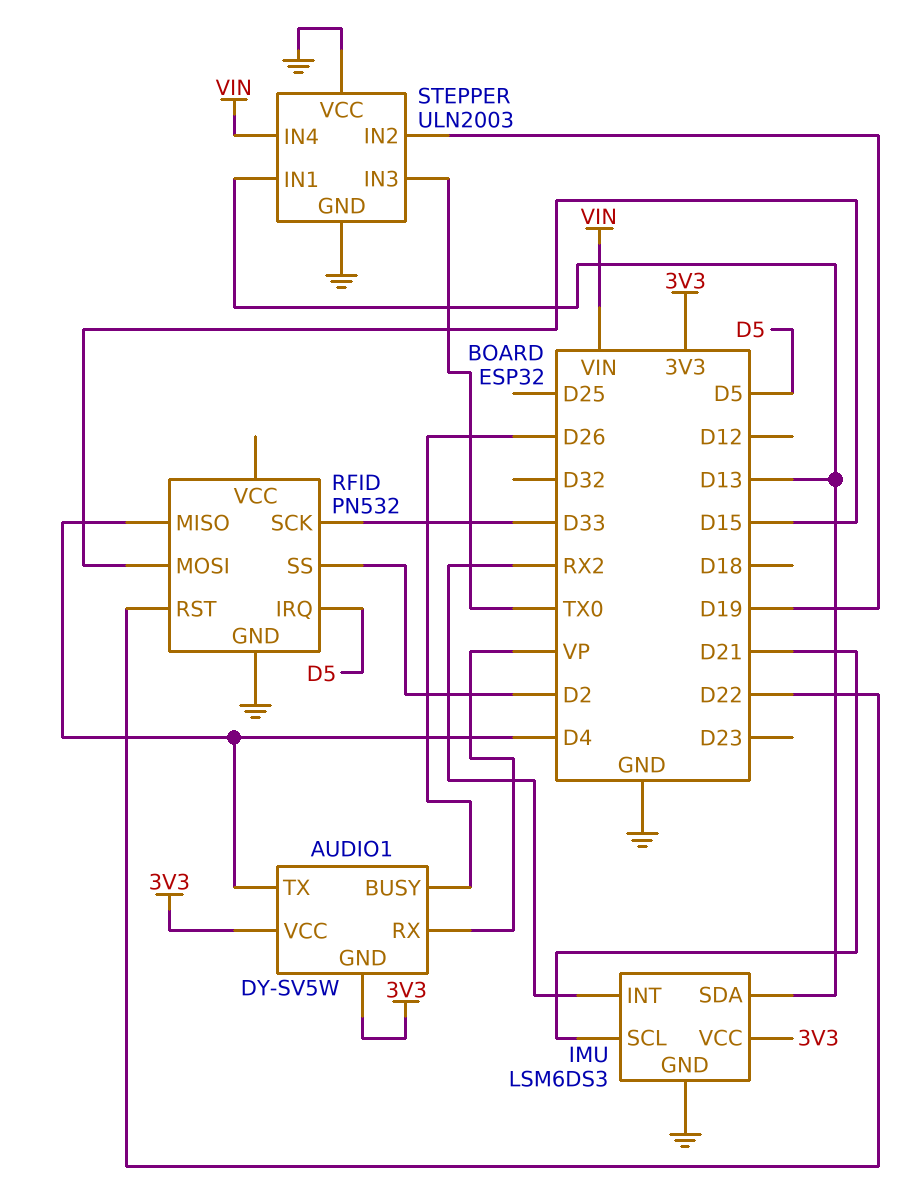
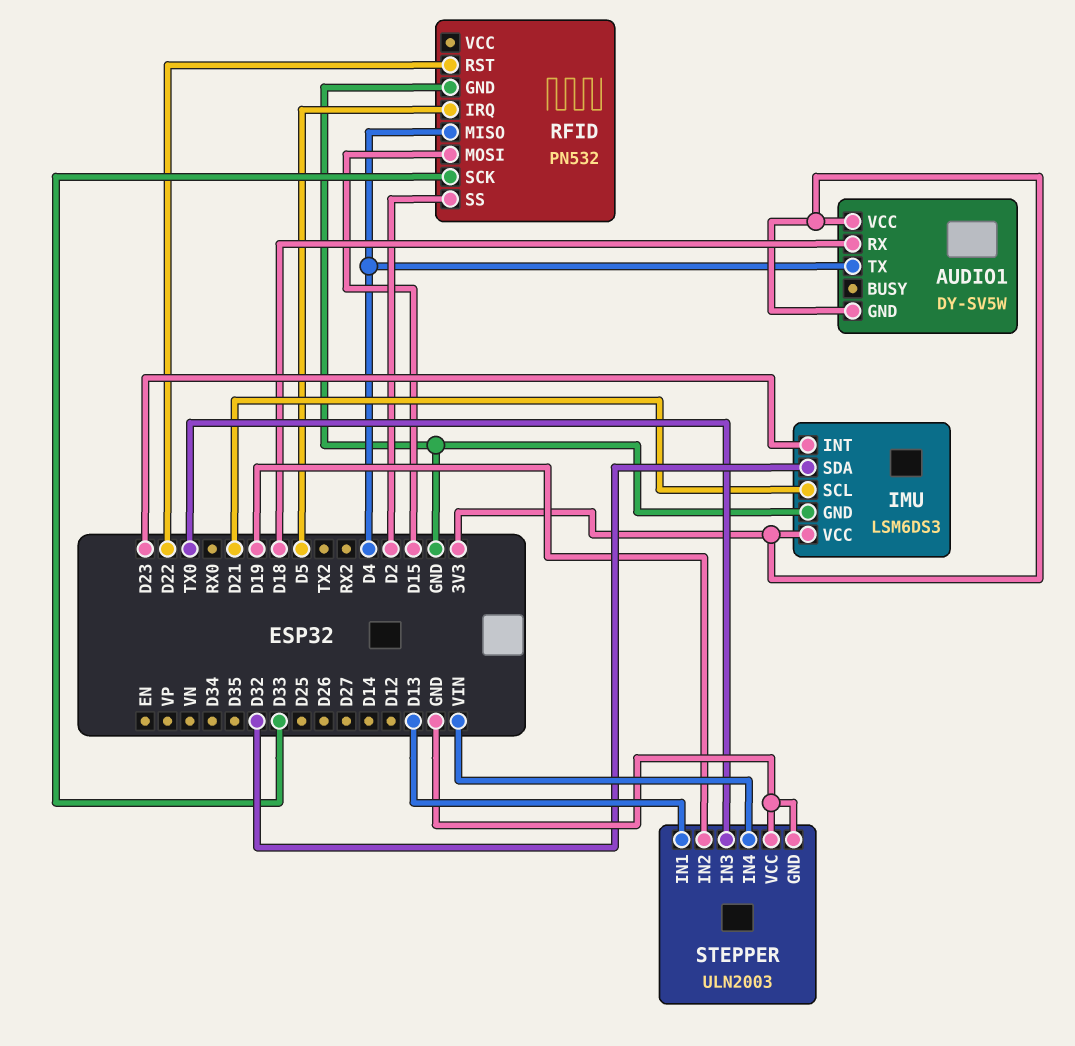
AUDIO1 pin BUSY: D26 -> none
AUDIO1 pin RX: VP -> D18
IMU pin INT: RX2 -> D23
IMU pin SDA: D13 -> D32

